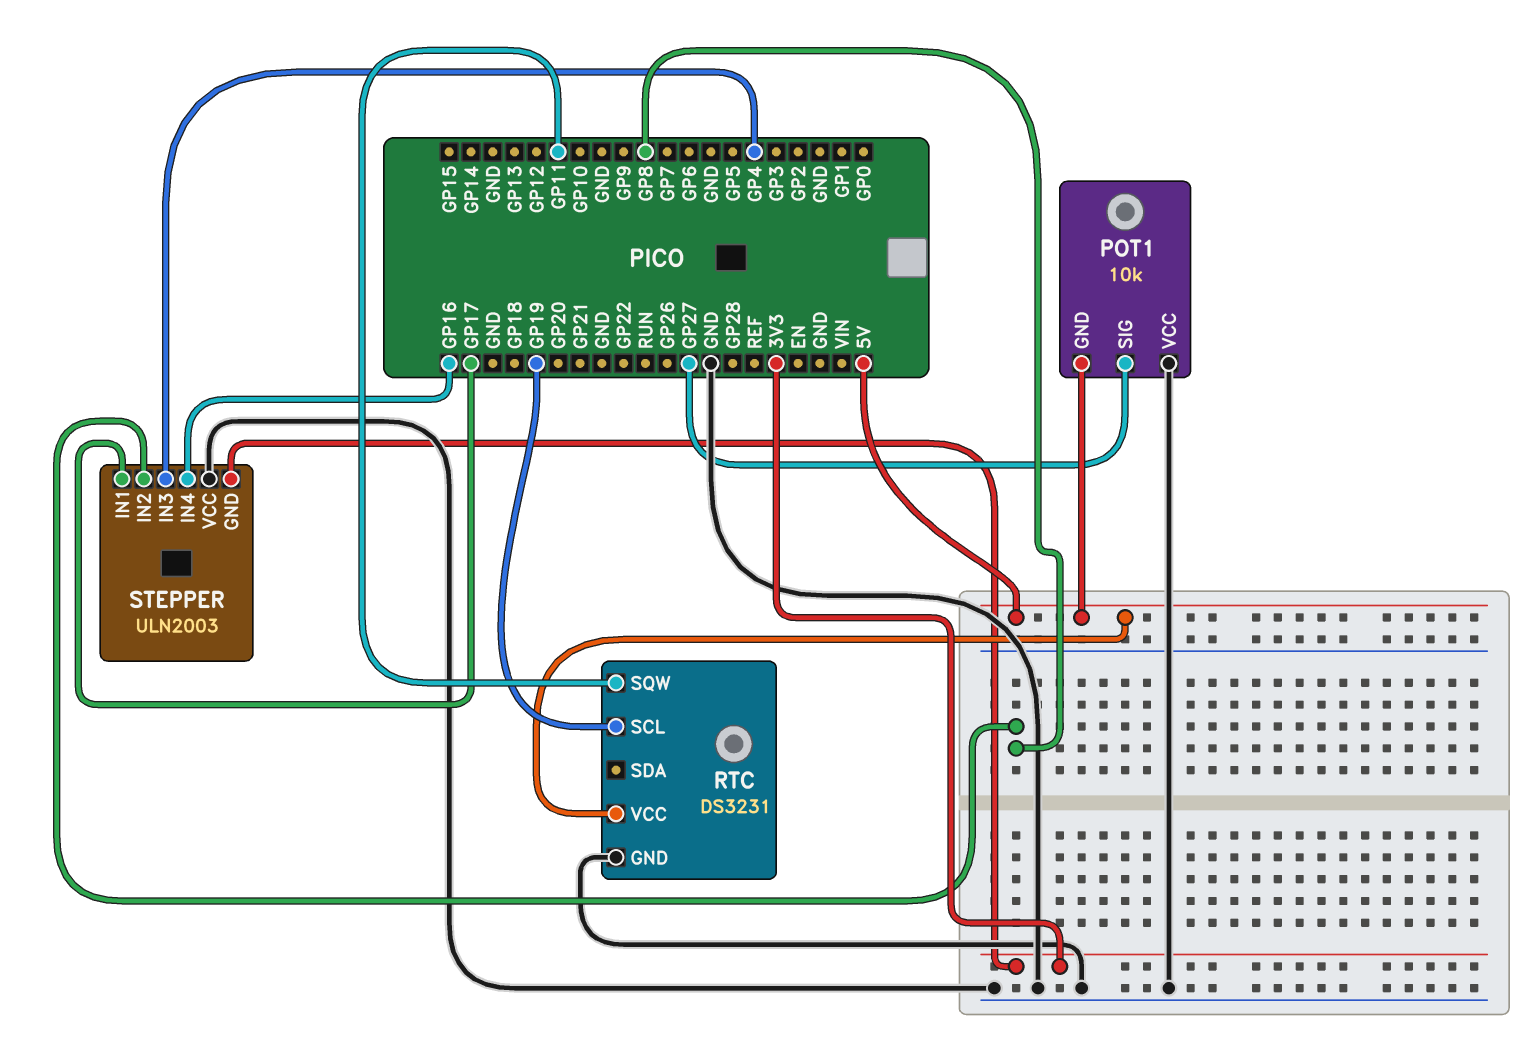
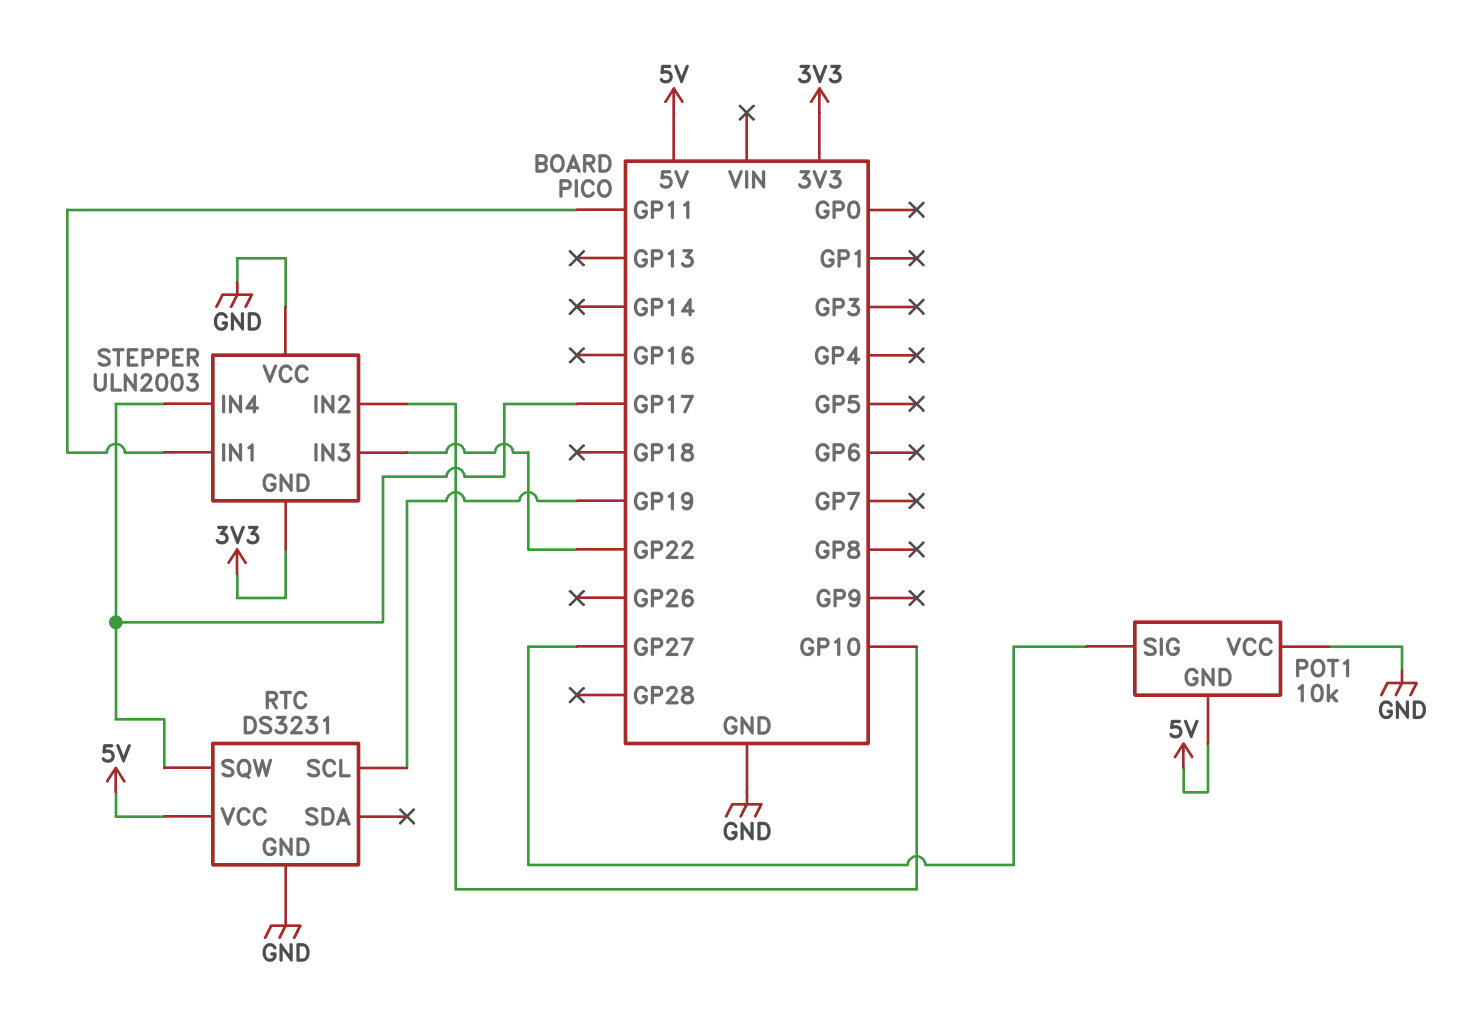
RTC pin SQW: GP11 -> GP17
STEPPER pin IN1: GP17 -> GP11
STEPPER pin IN2: GP8 -> GP10
STEPPER pin IN3: GP4 -> GP22
STEPPER pin IN4: GP16 -> GP17

